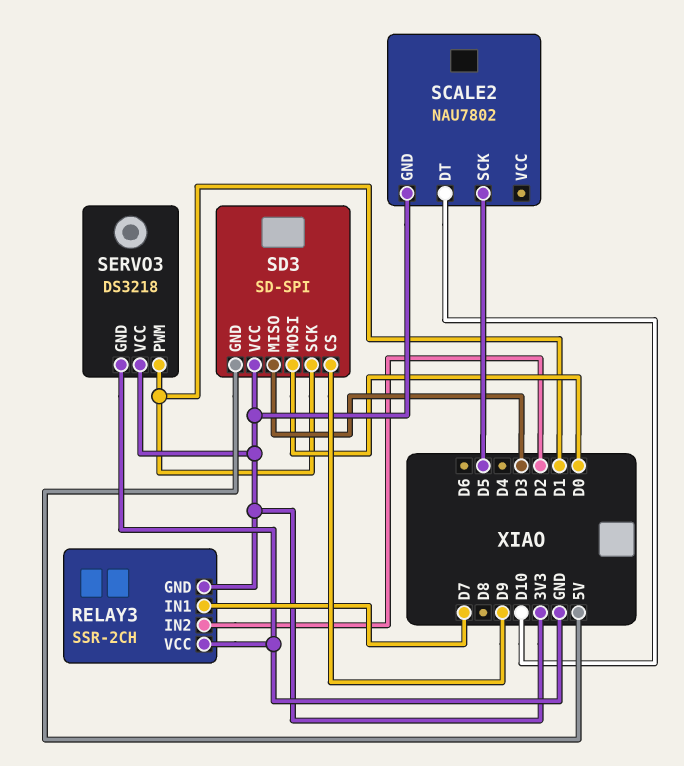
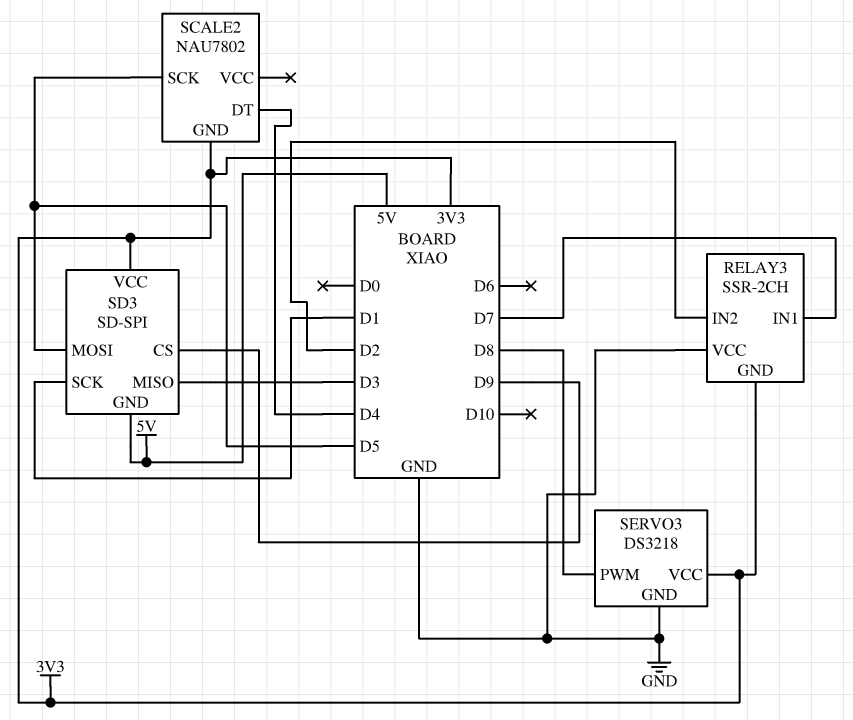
SCALE2 pin DT: D10 -> D4
SD3 pin MOSI: D0 -> D5
SERVO3 pin PWM: D1 -> D8

